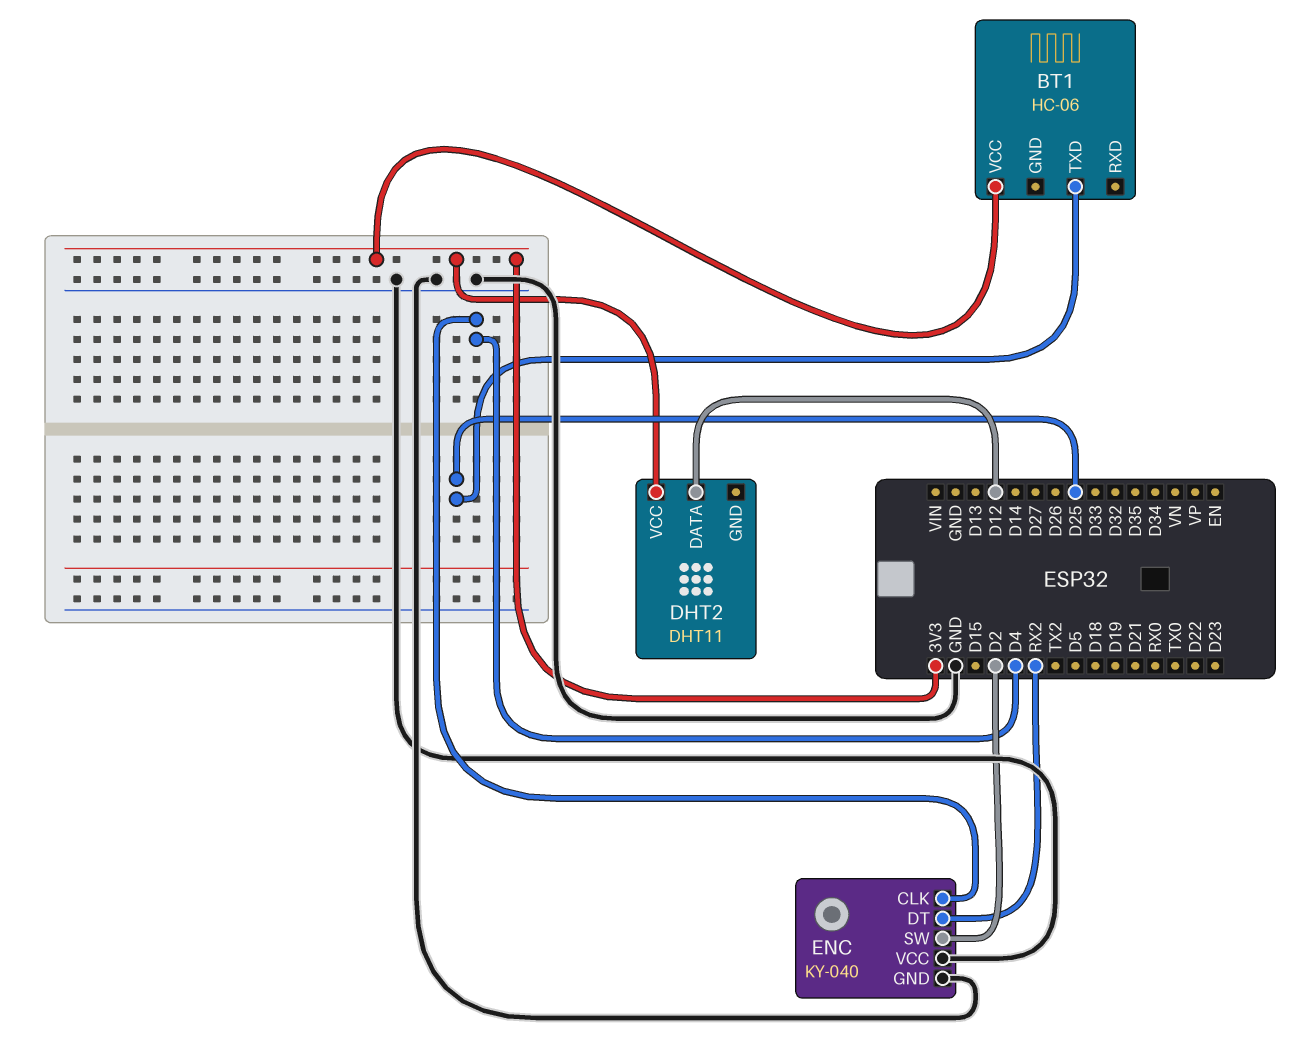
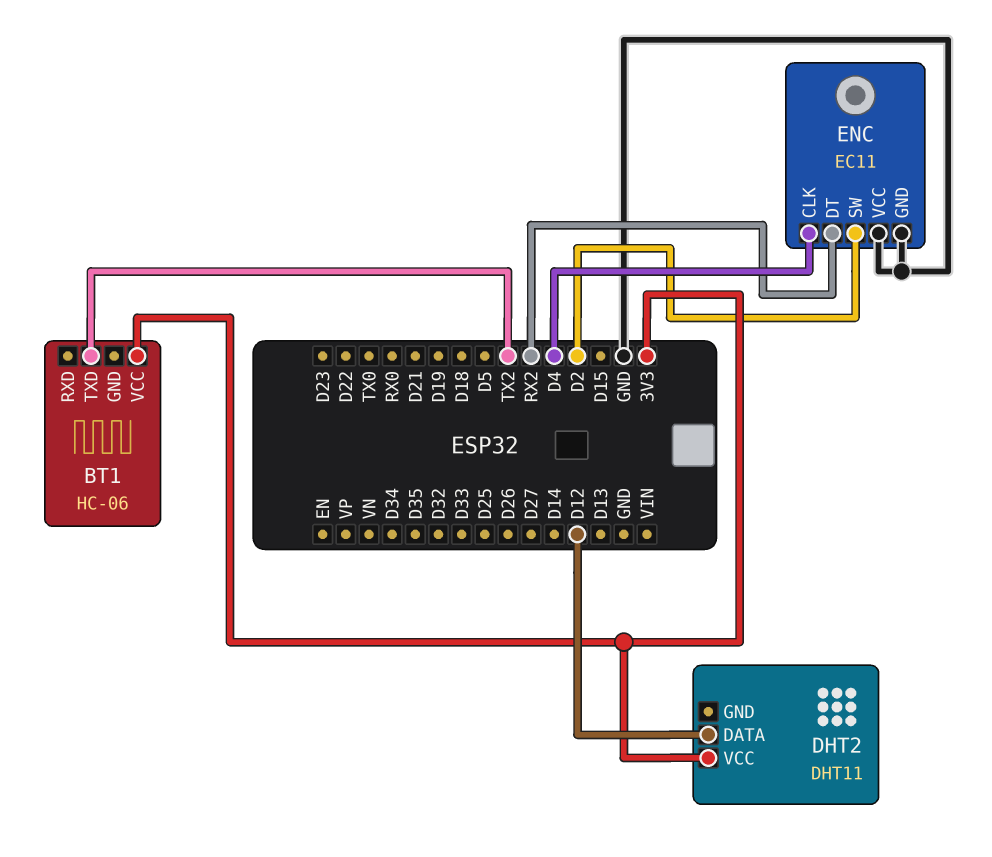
BT1 pin TXD: D25 -> TX2
ENC: KY-040 -> EC11

